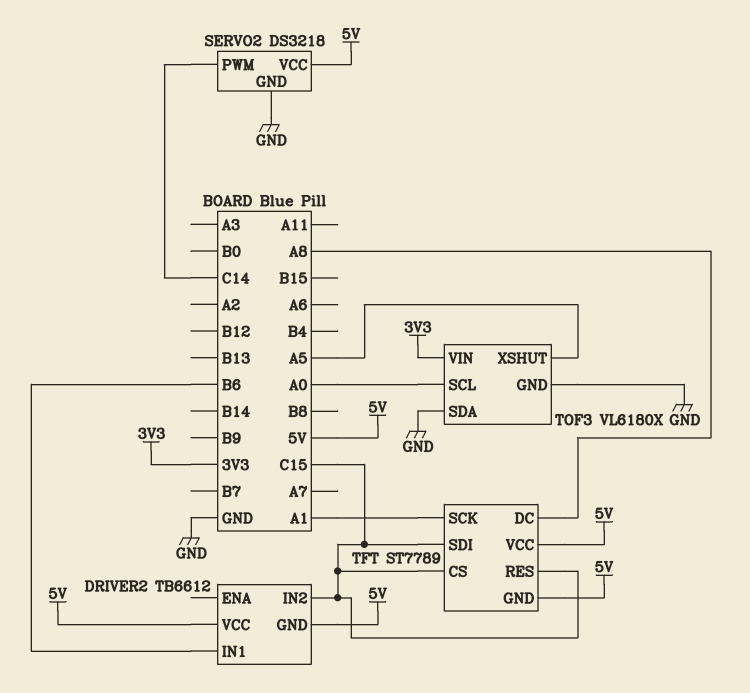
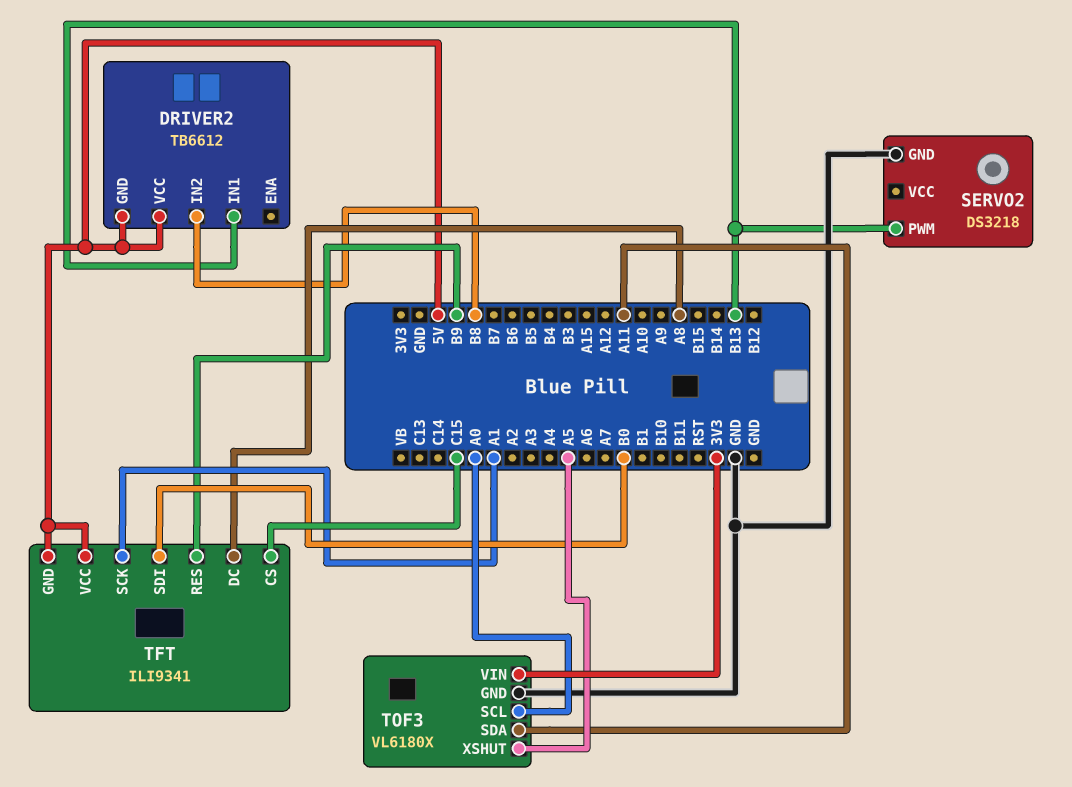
DRIVER2 pin IN1: B6 -> B13
DRIVER2 pin IN2: C15 -> B8
SERVO2 pin PWM: C14 -> B13
SERVO2 pin VCC: 5V -> none
TFT: ST7789 -> ILI9341
TFT pin RES: C15 -> B9
TFT pin SDI: C15 -> B0
TOF3 pin SDA: GND -> A11

